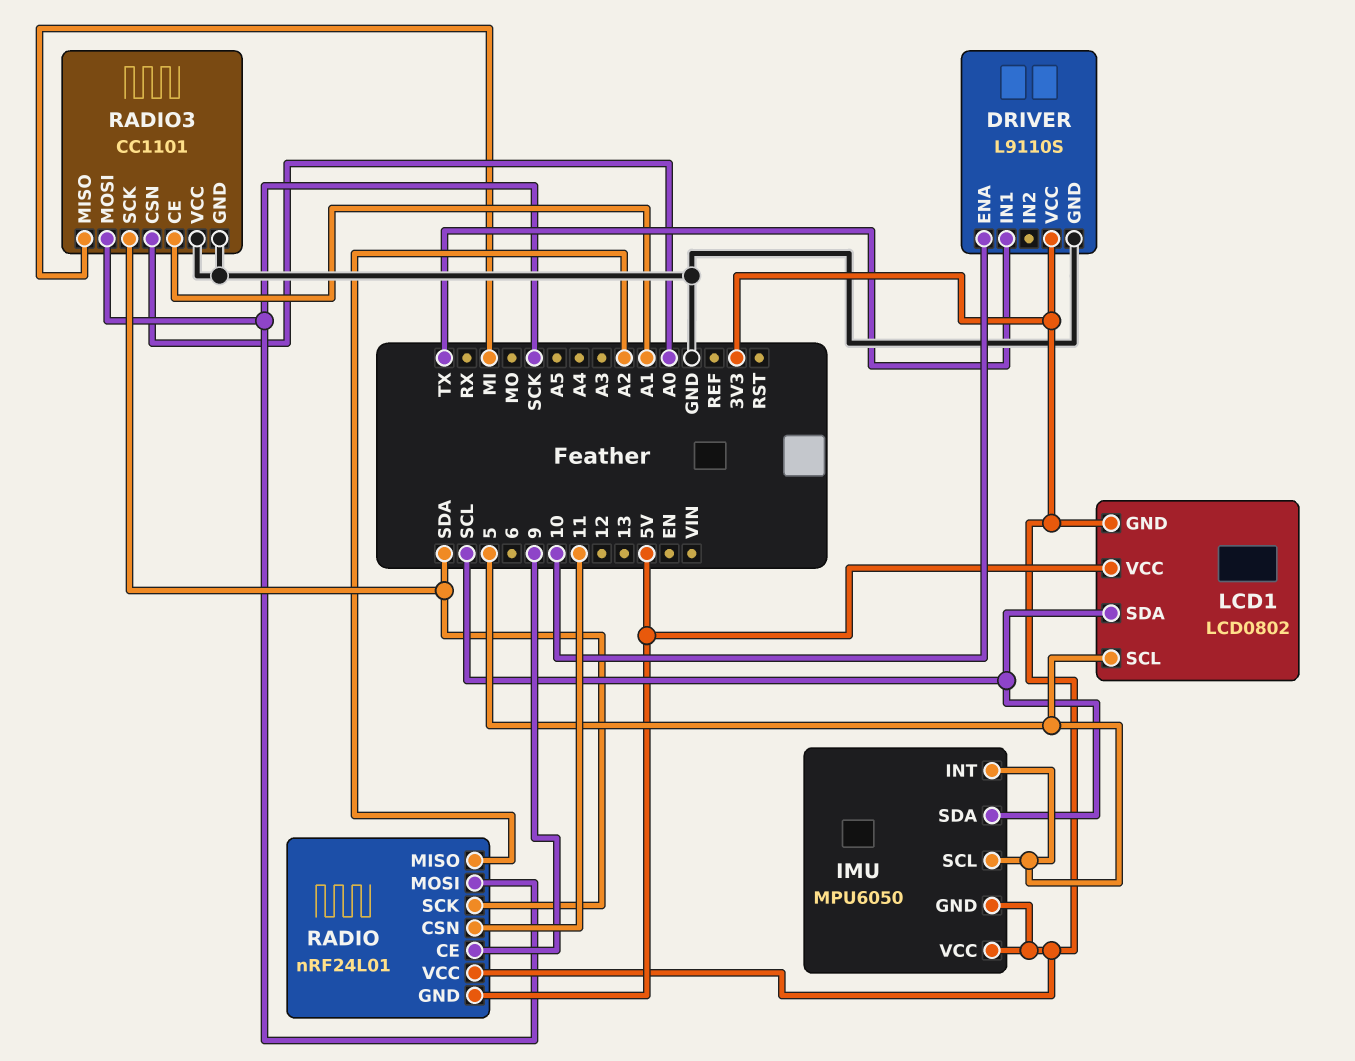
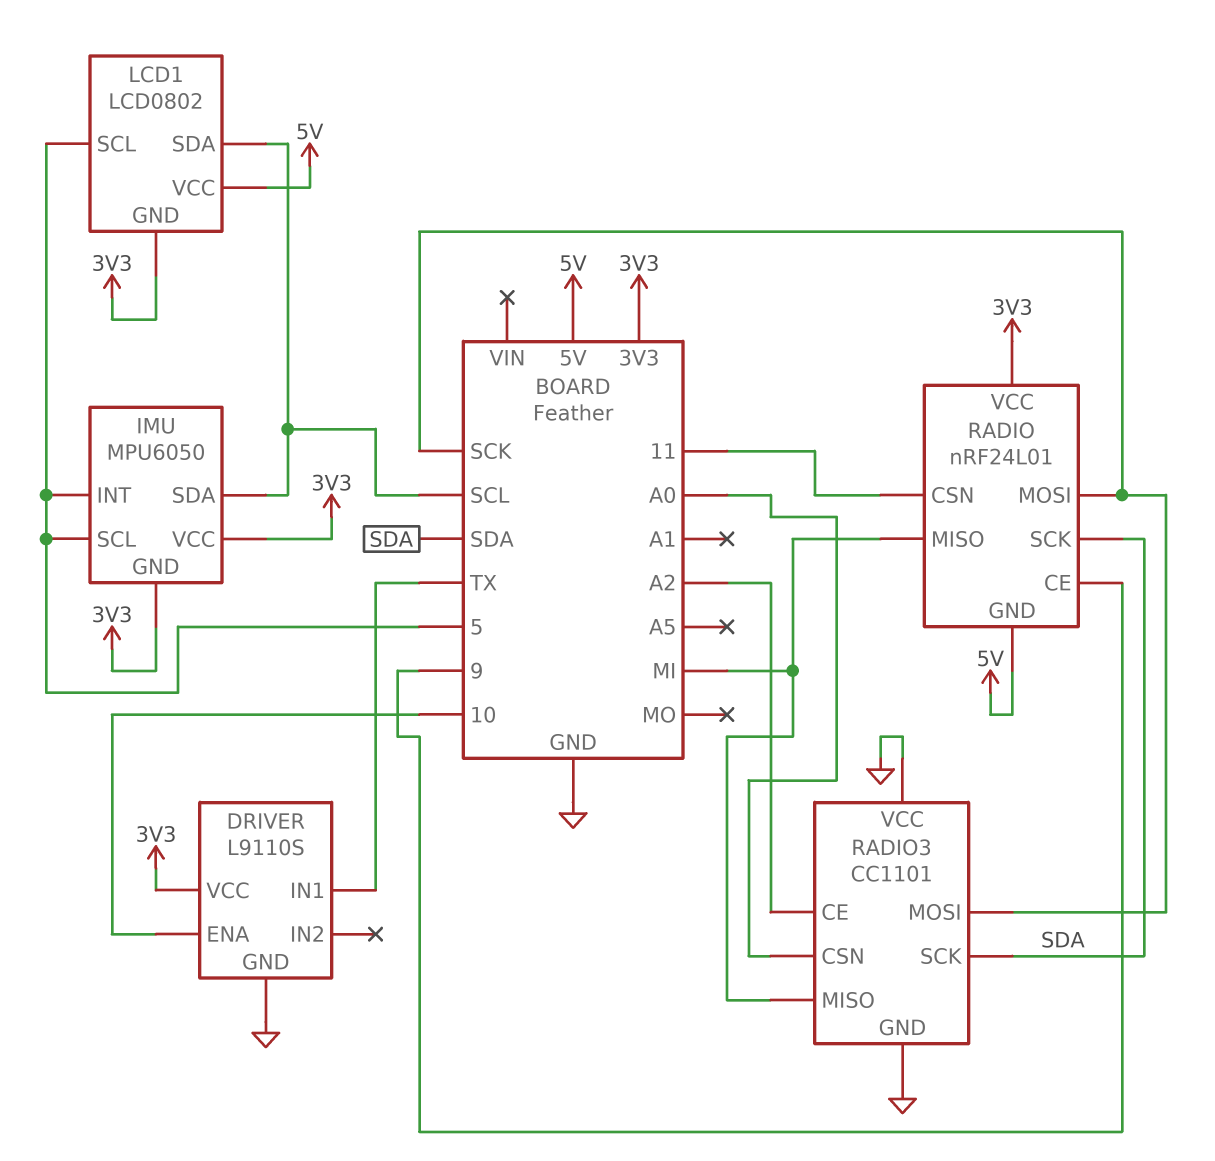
RADIO pin MISO: A2 -> MI
RADIO3 pin CE: A1 -> A2

